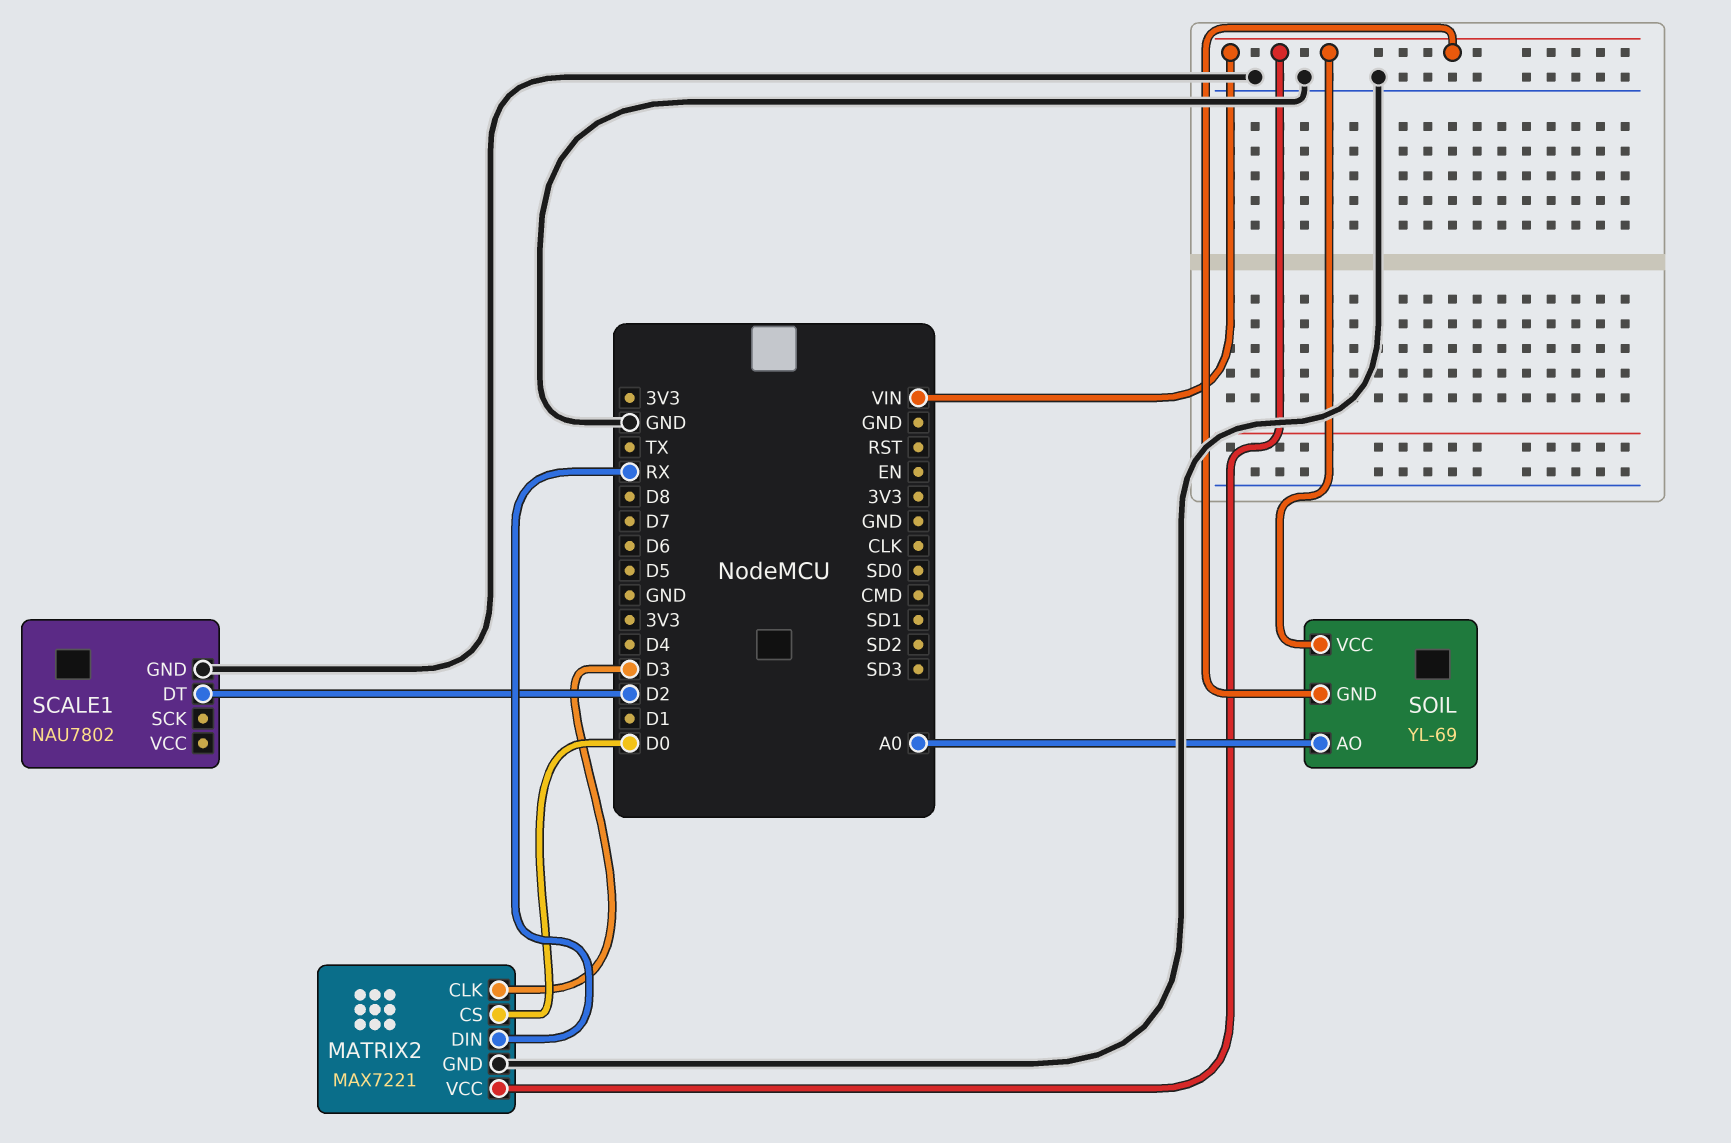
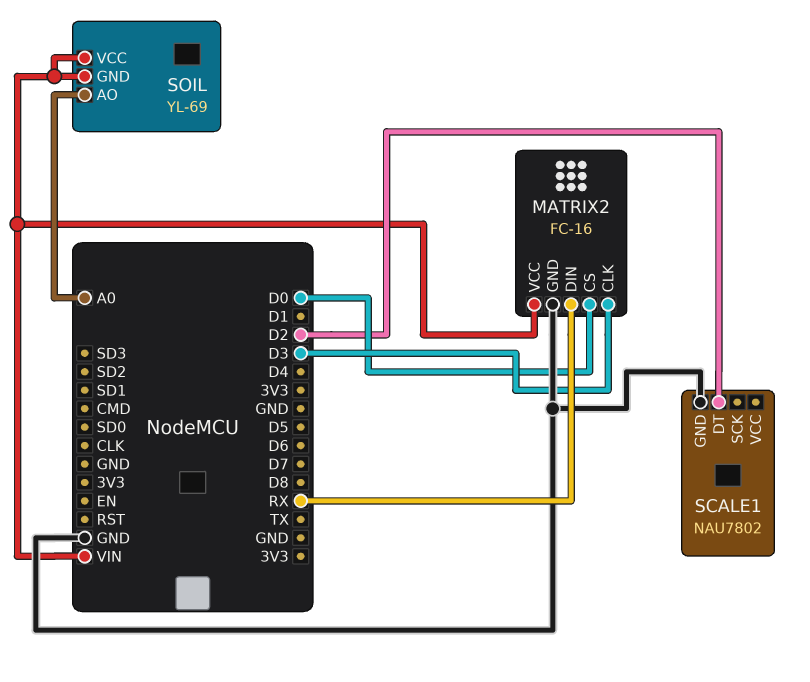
MATRIX2: MAX7221 -> FC-16

